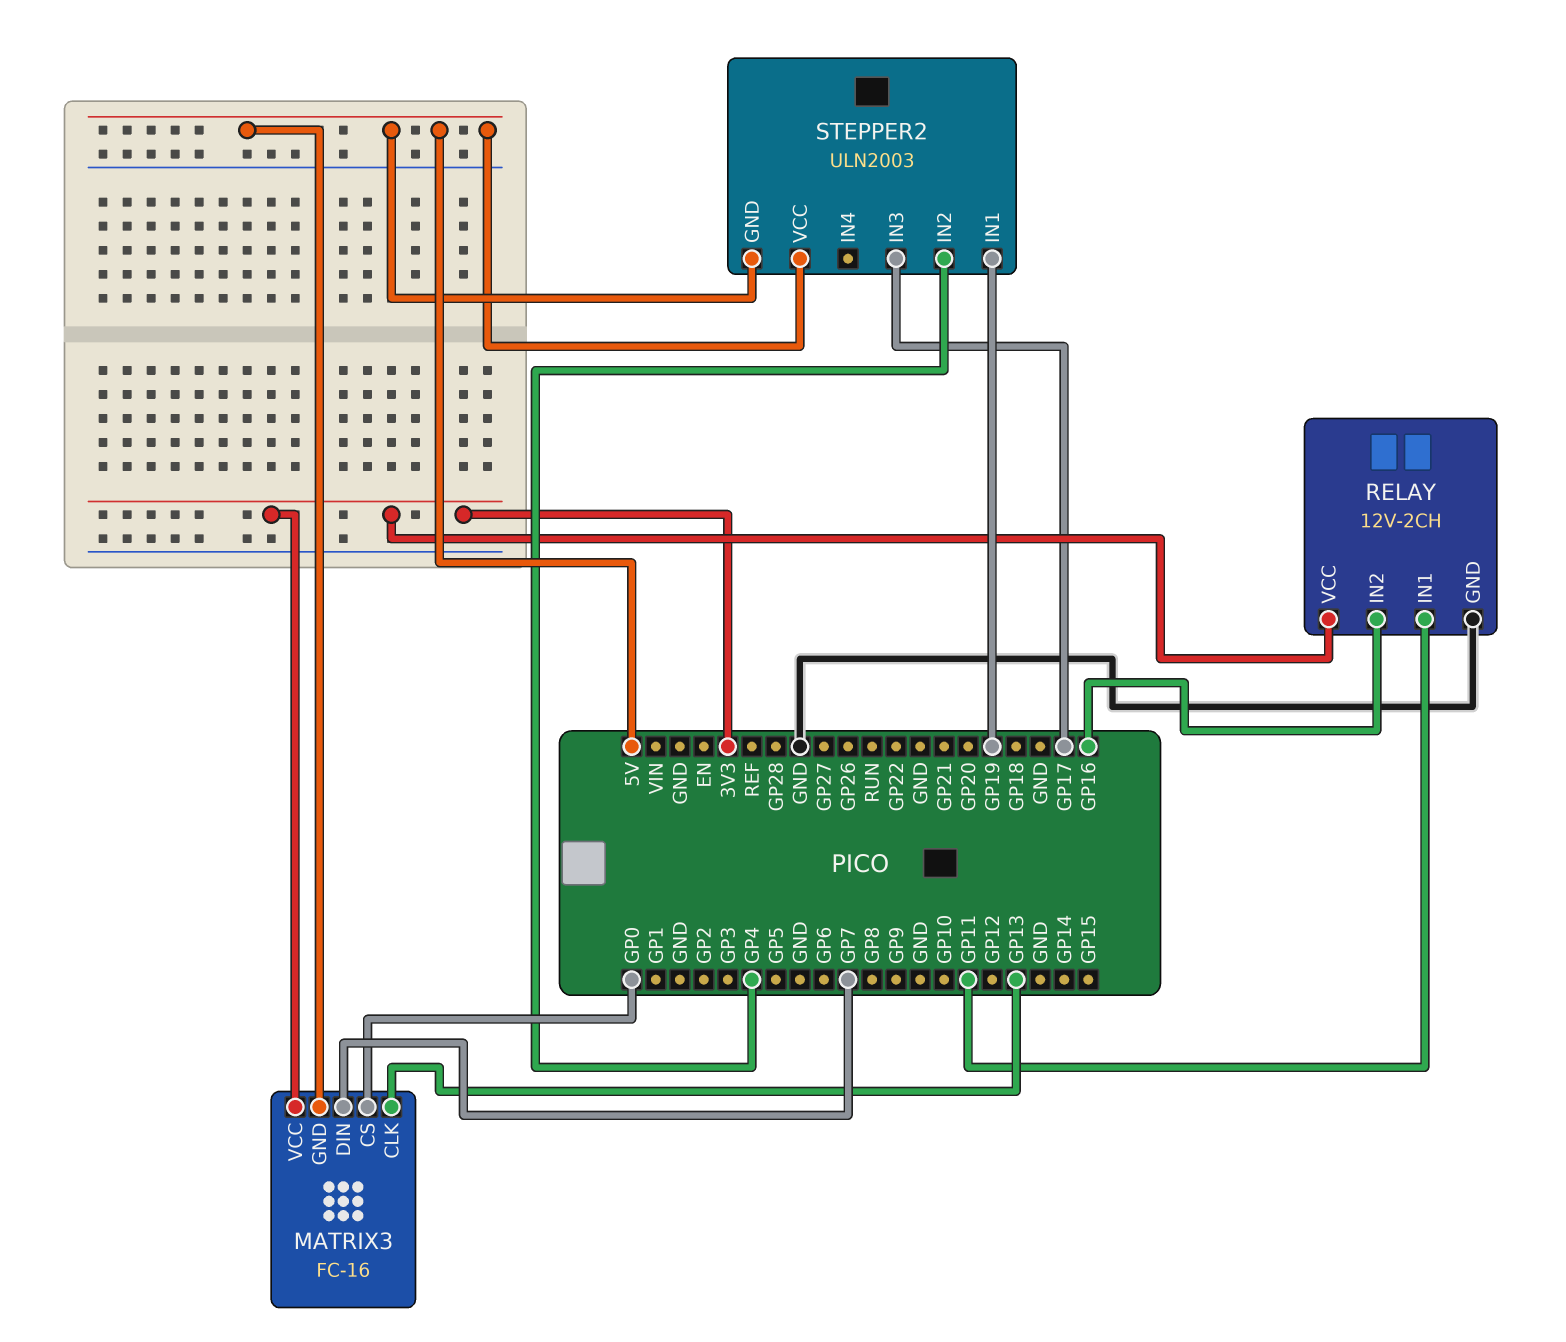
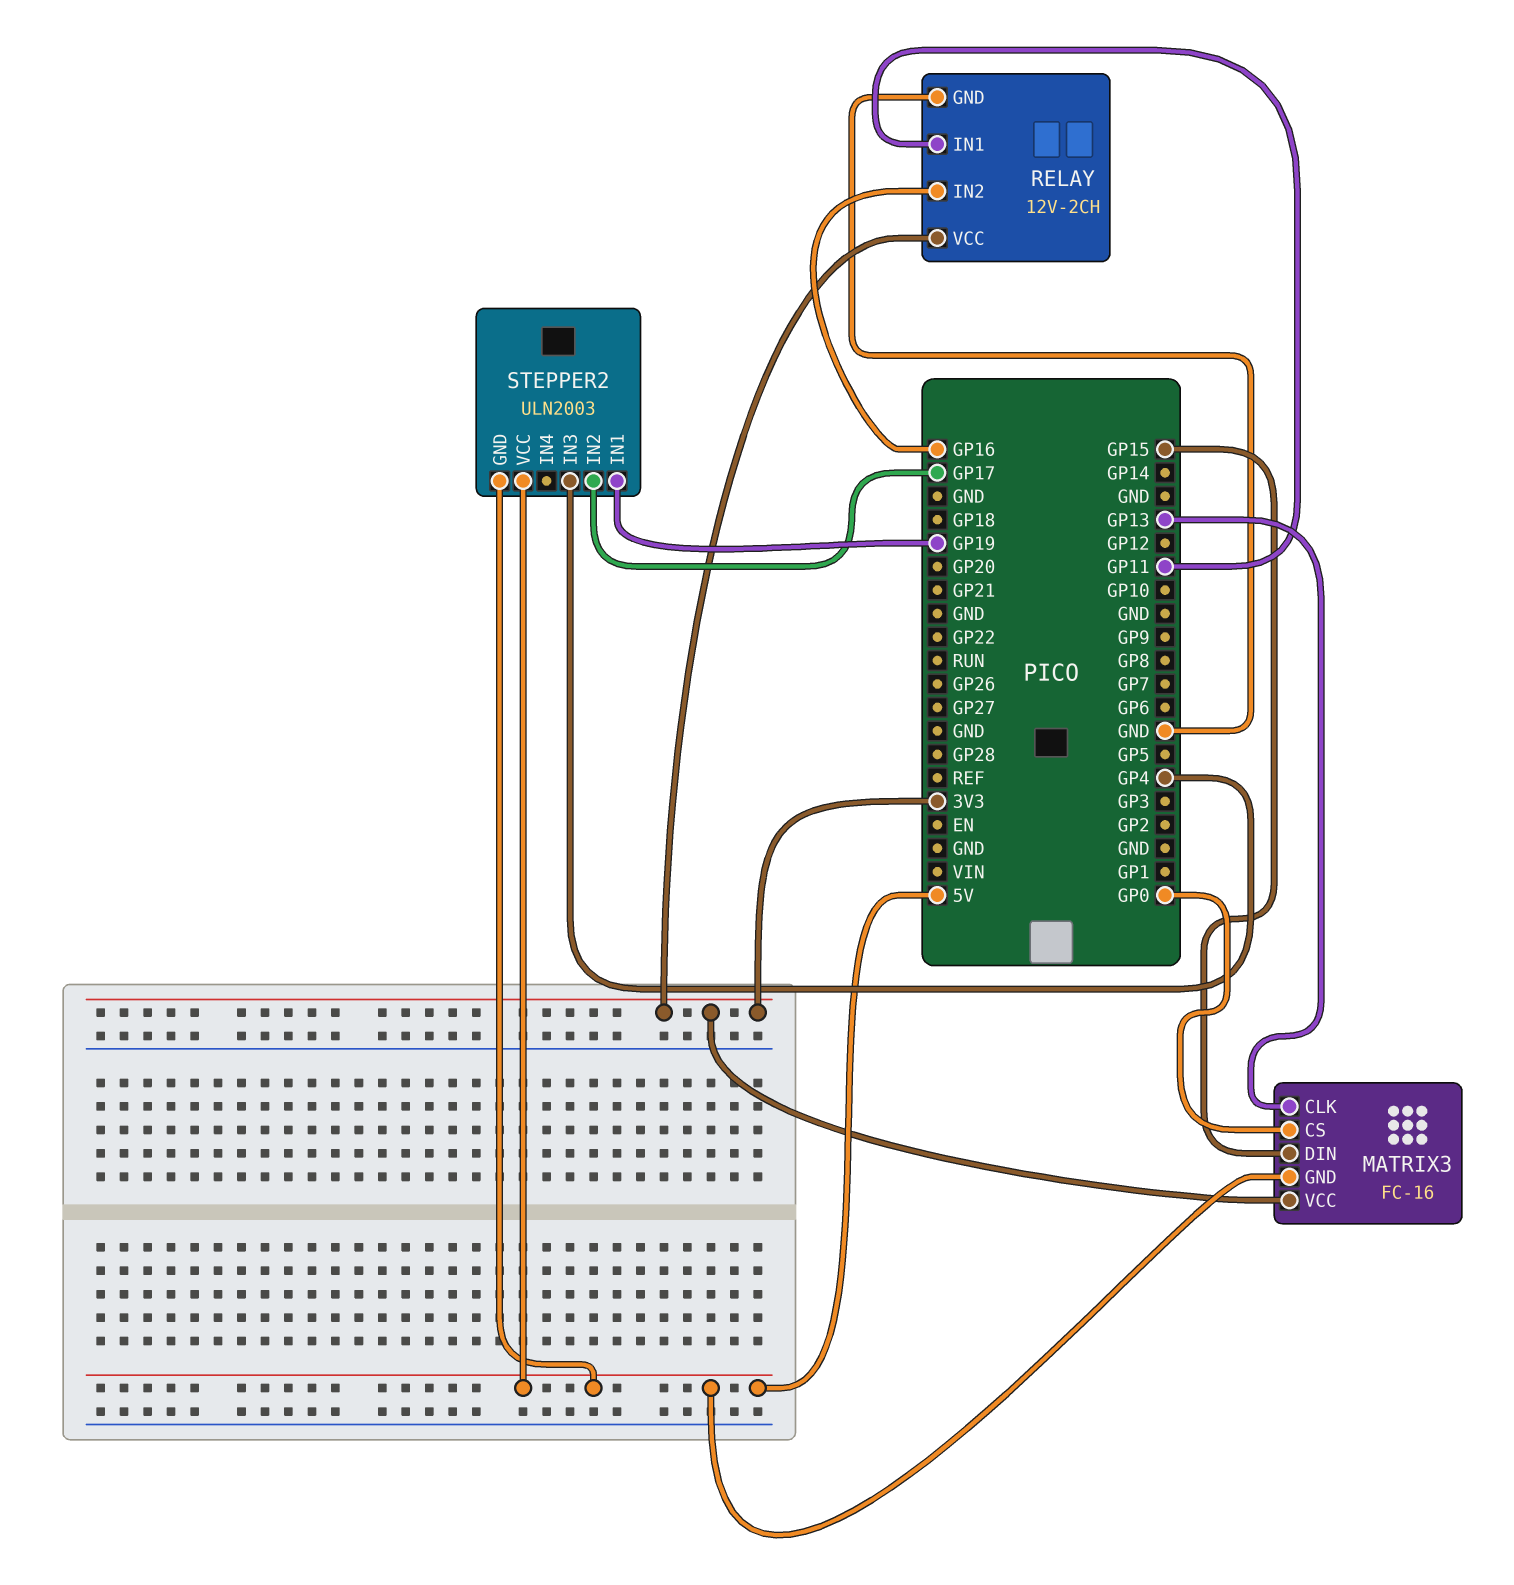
MATRIX3 pin DIN: GP7 -> GP15
STEPPER2 pin IN2: GP4 -> GP17
STEPPER2 pin IN3: GP17 -> GP4

